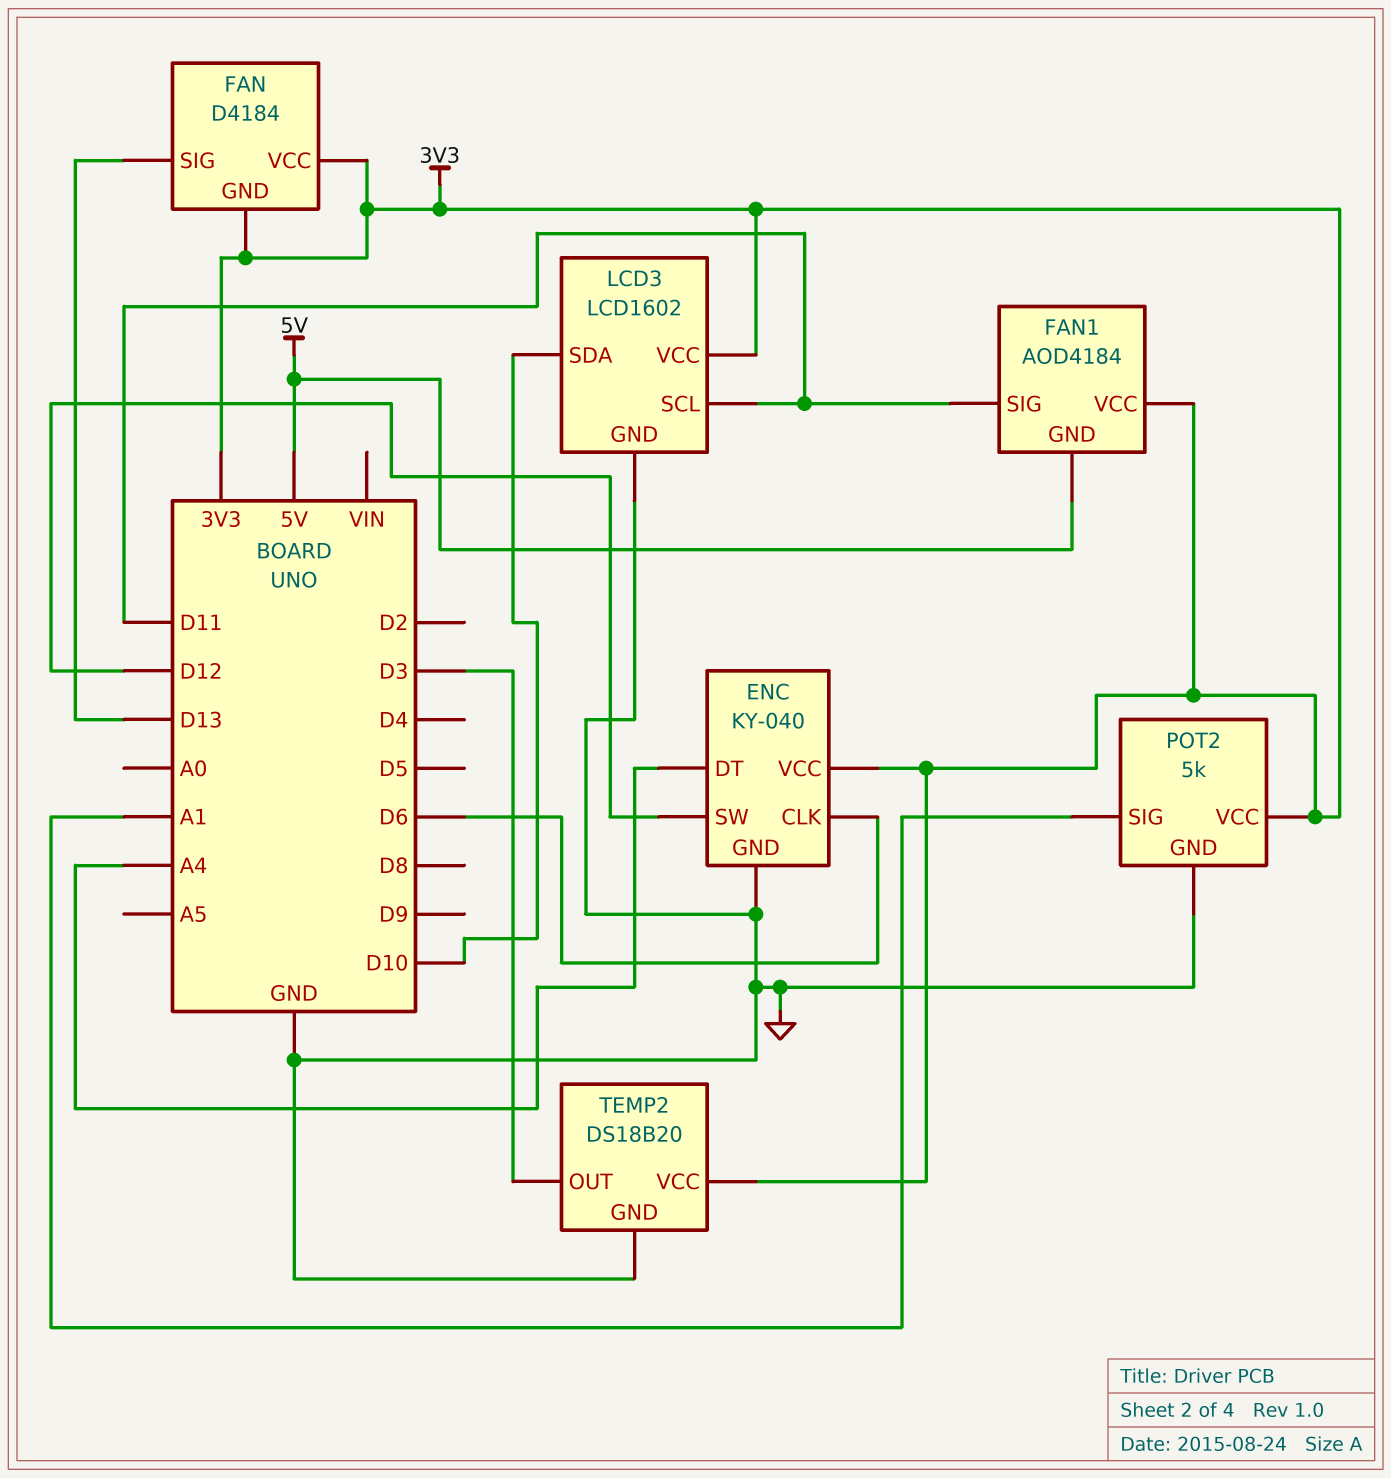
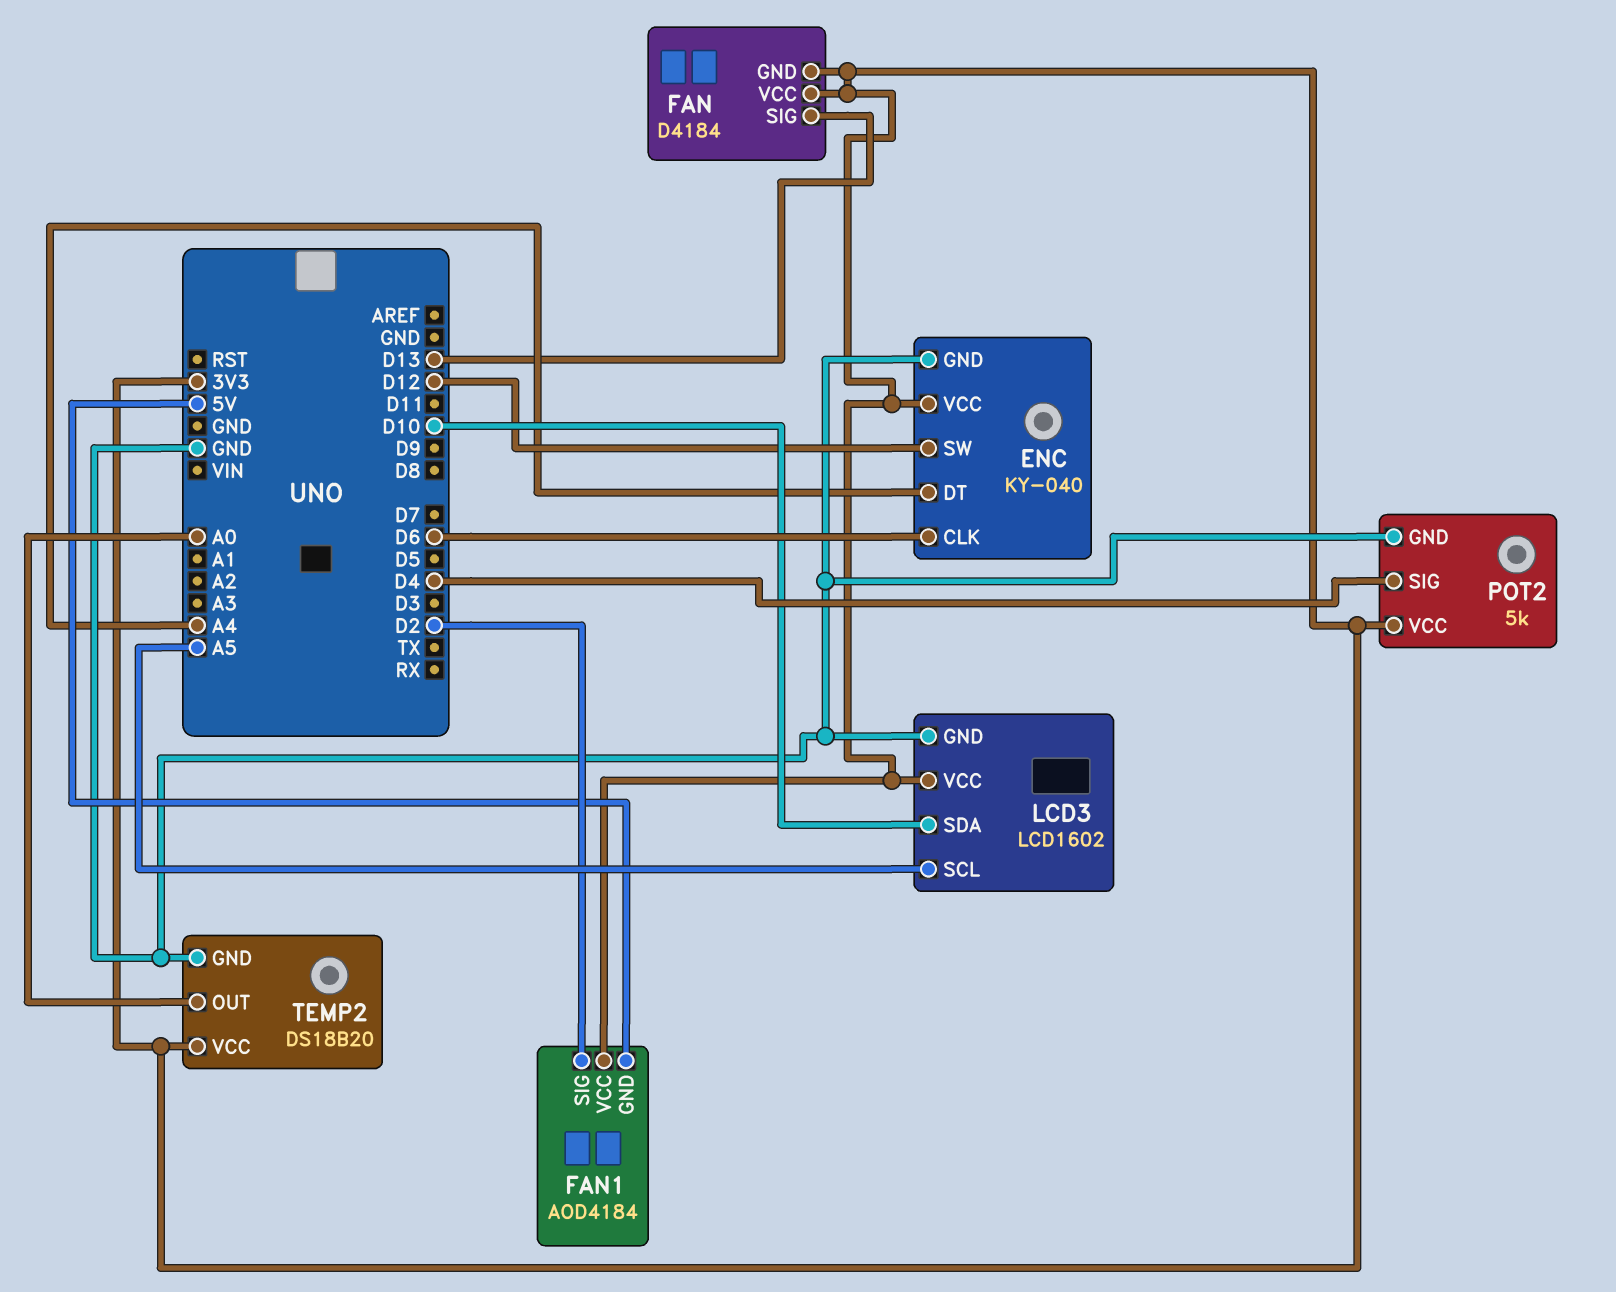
FAN1 pin SIG: D11 -> D2
LCD3 pin SCL: D11 -> A5
POT2 pin SIG: A1 -> D4
TEMP2 pin OUT: D3 -> A0

